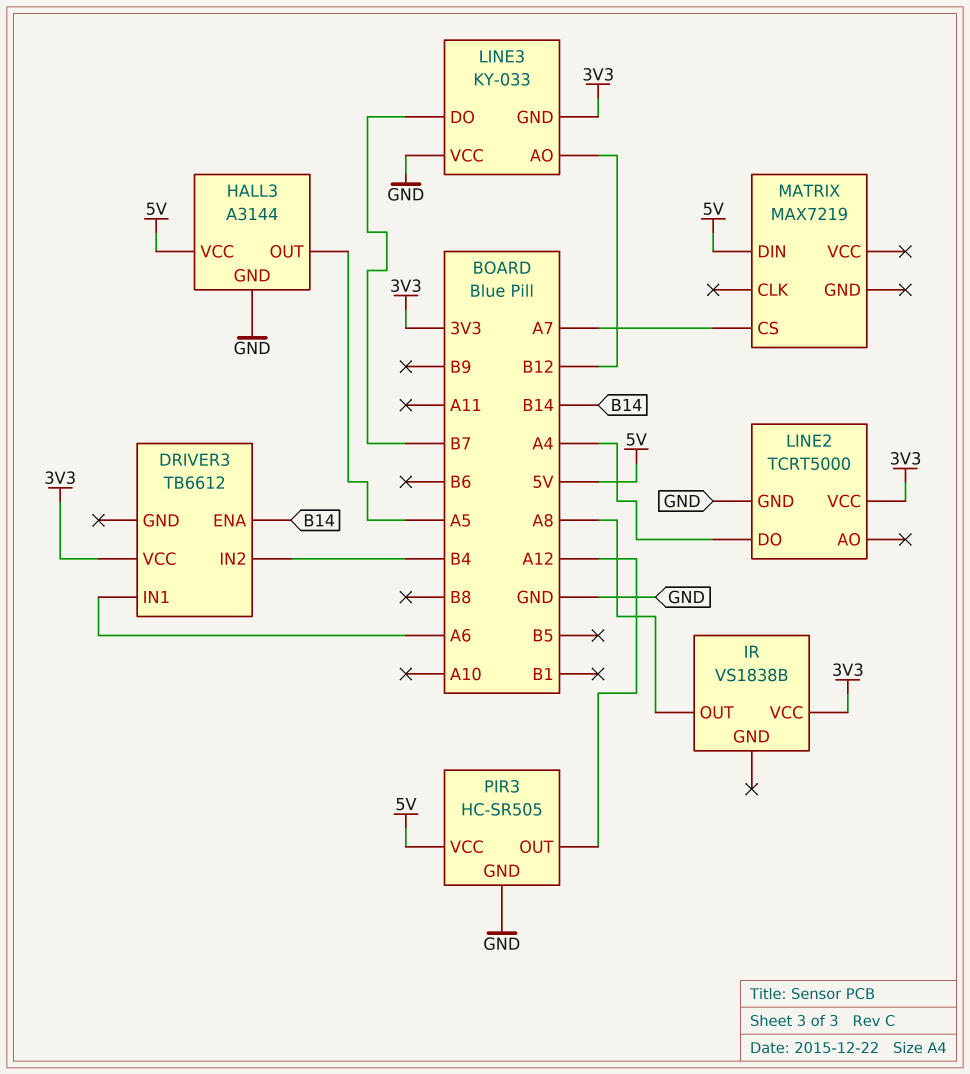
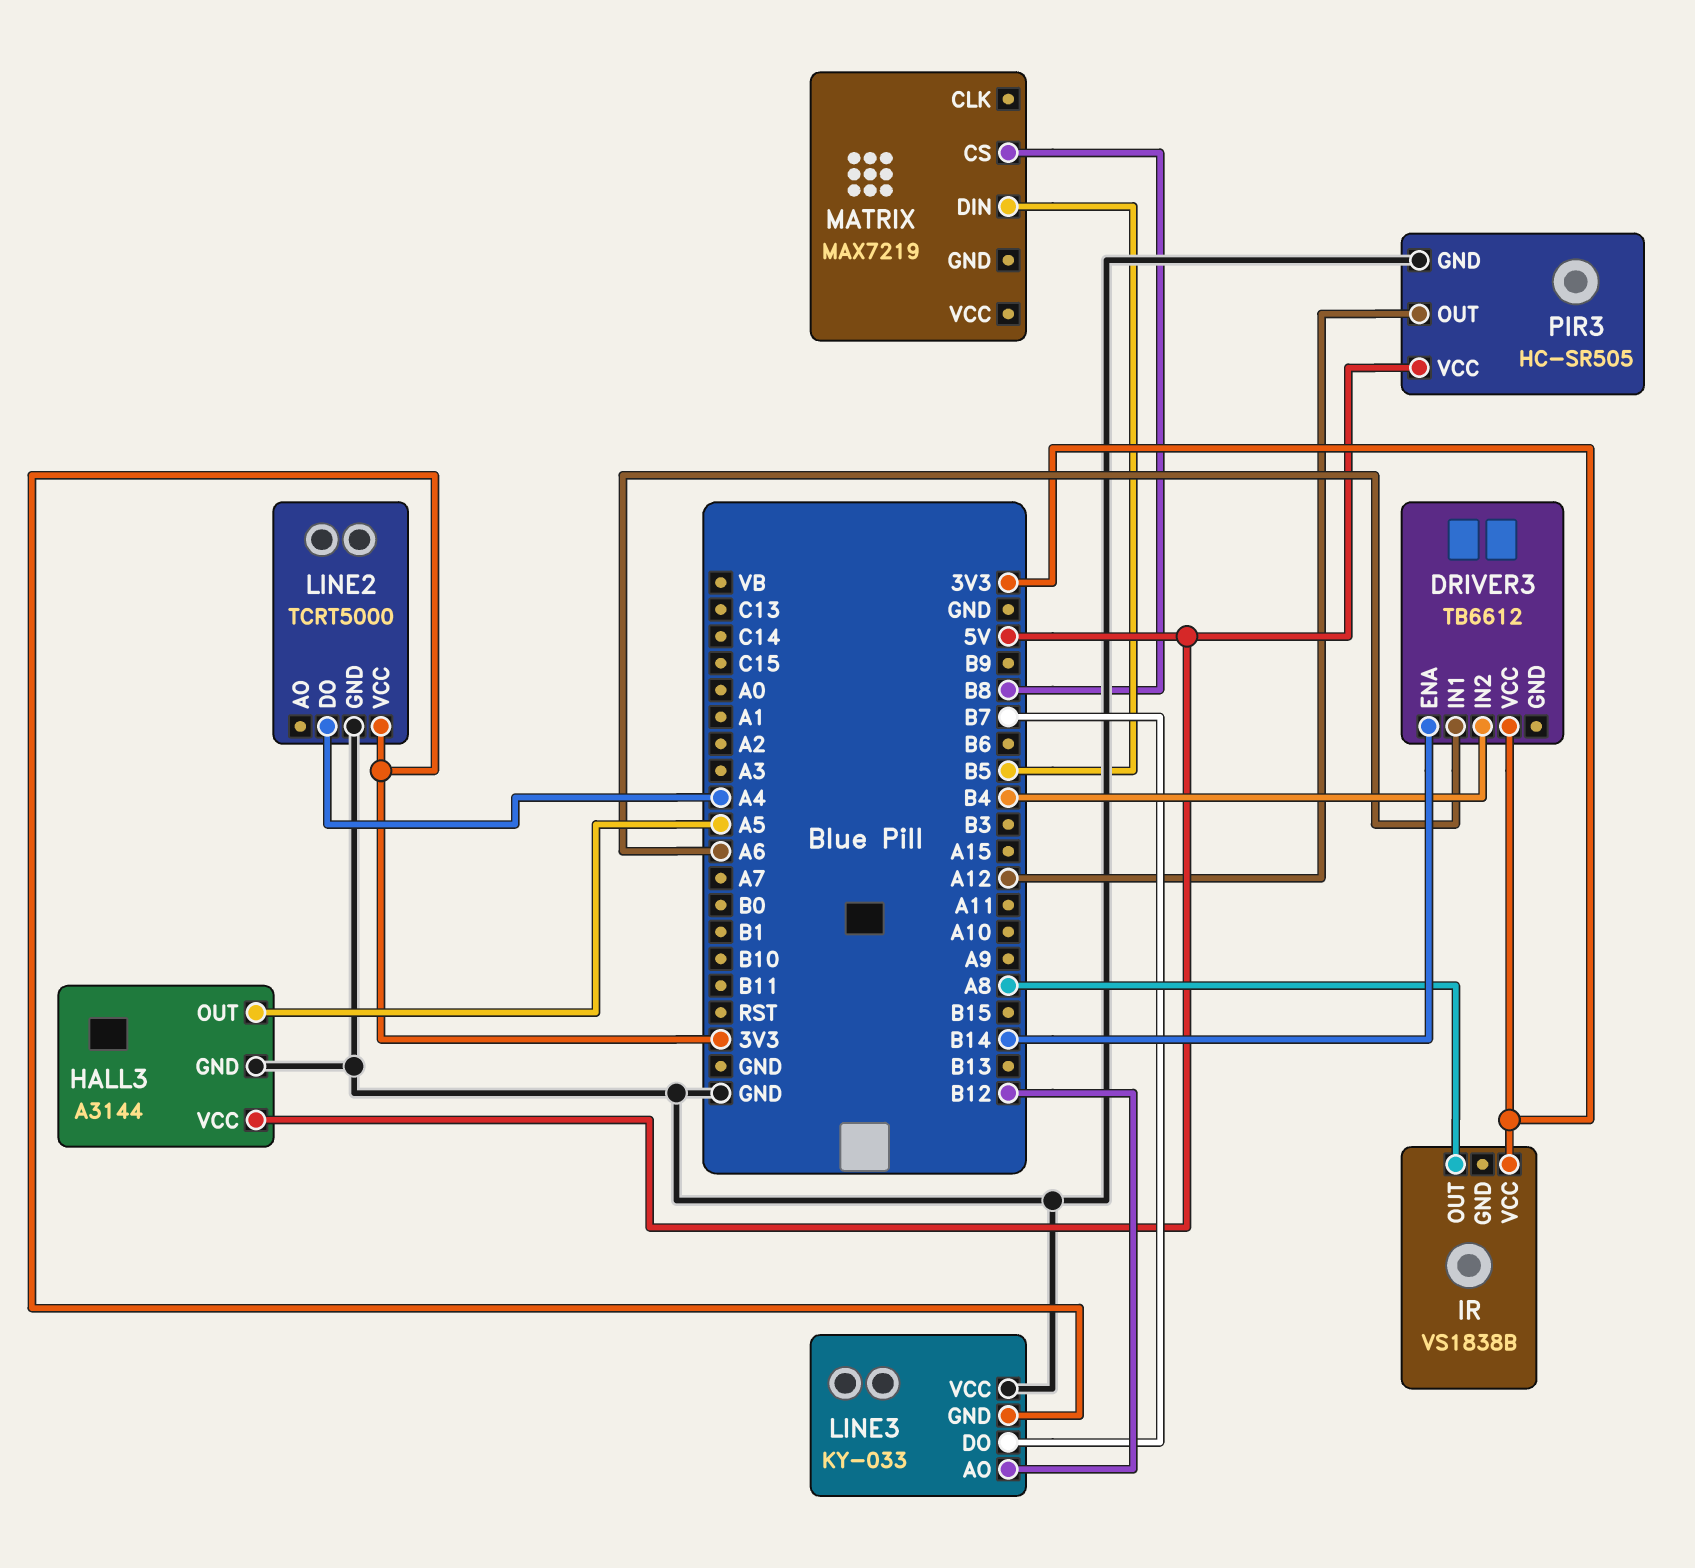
MATRIX pin CS: A7 -> B8
MATRIX pin DIN: 5V -> B5

